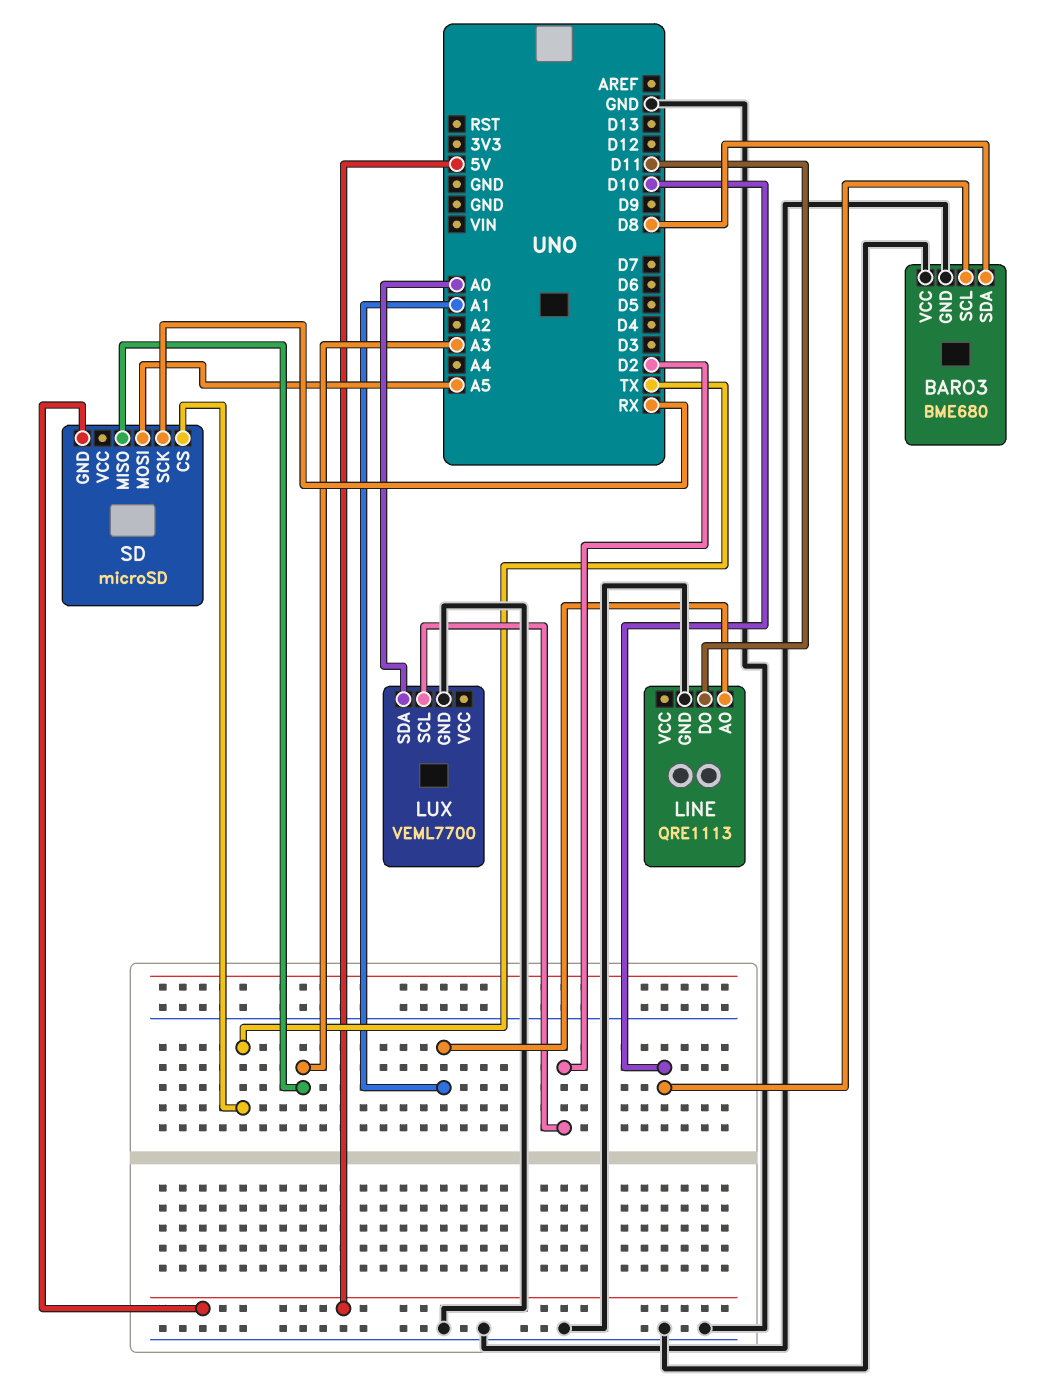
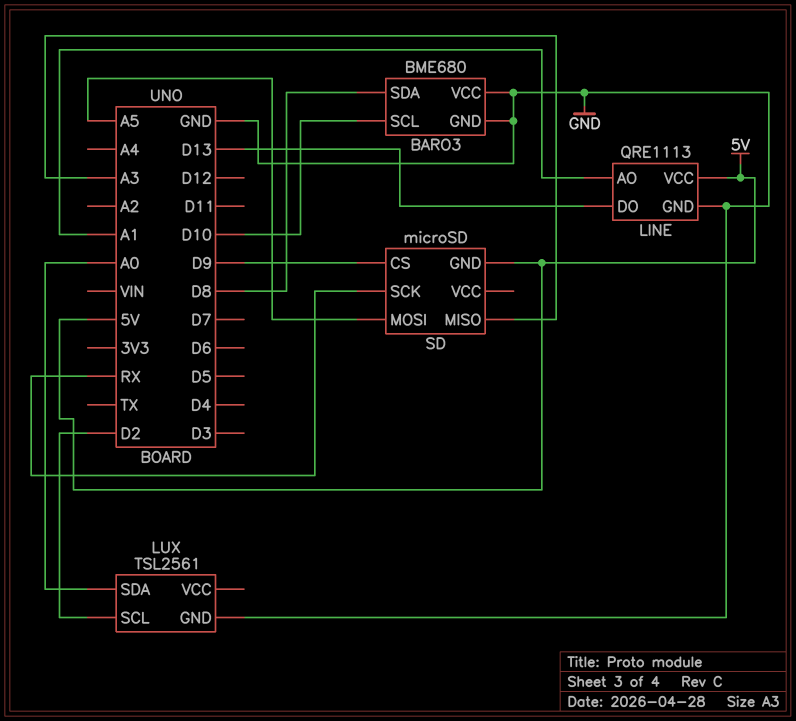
LINE pin DO: D11 -> D13
LINE pin VCC: none -> 5V
LUX: VEML7700 -> TSL2561
SD pin CS: TX -> D9

